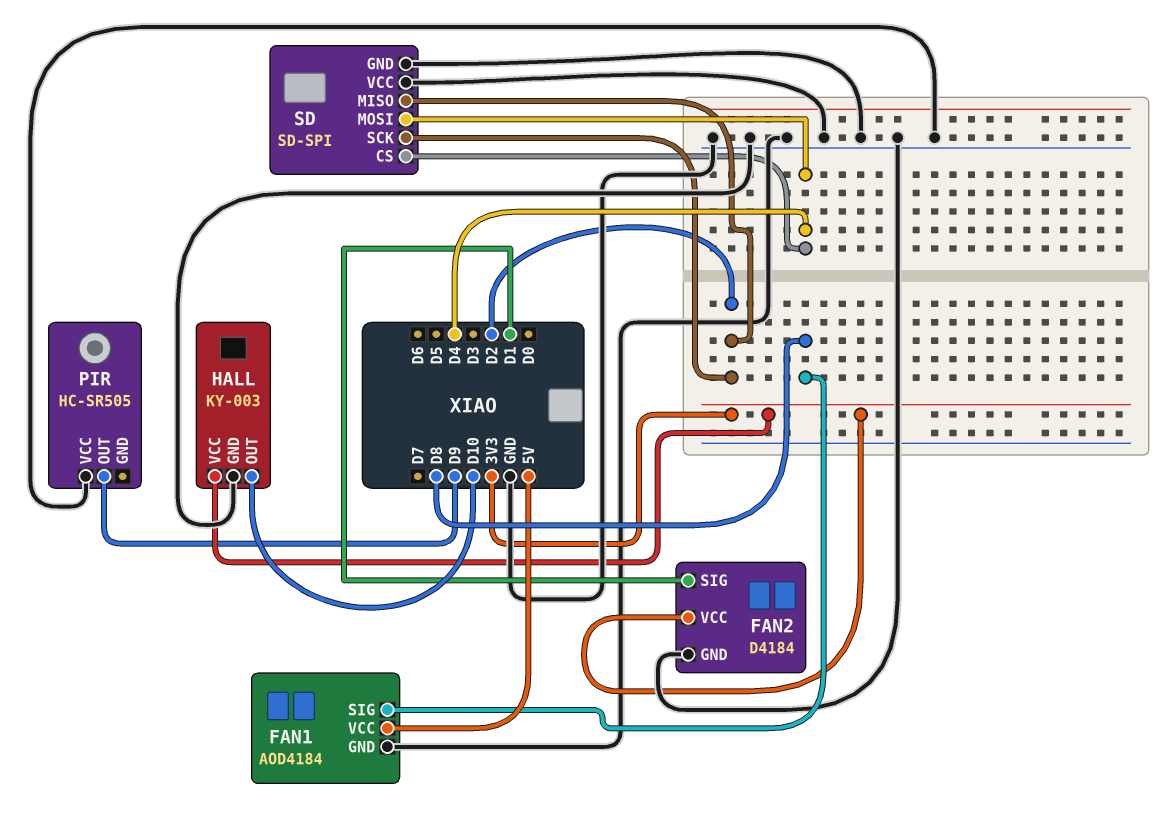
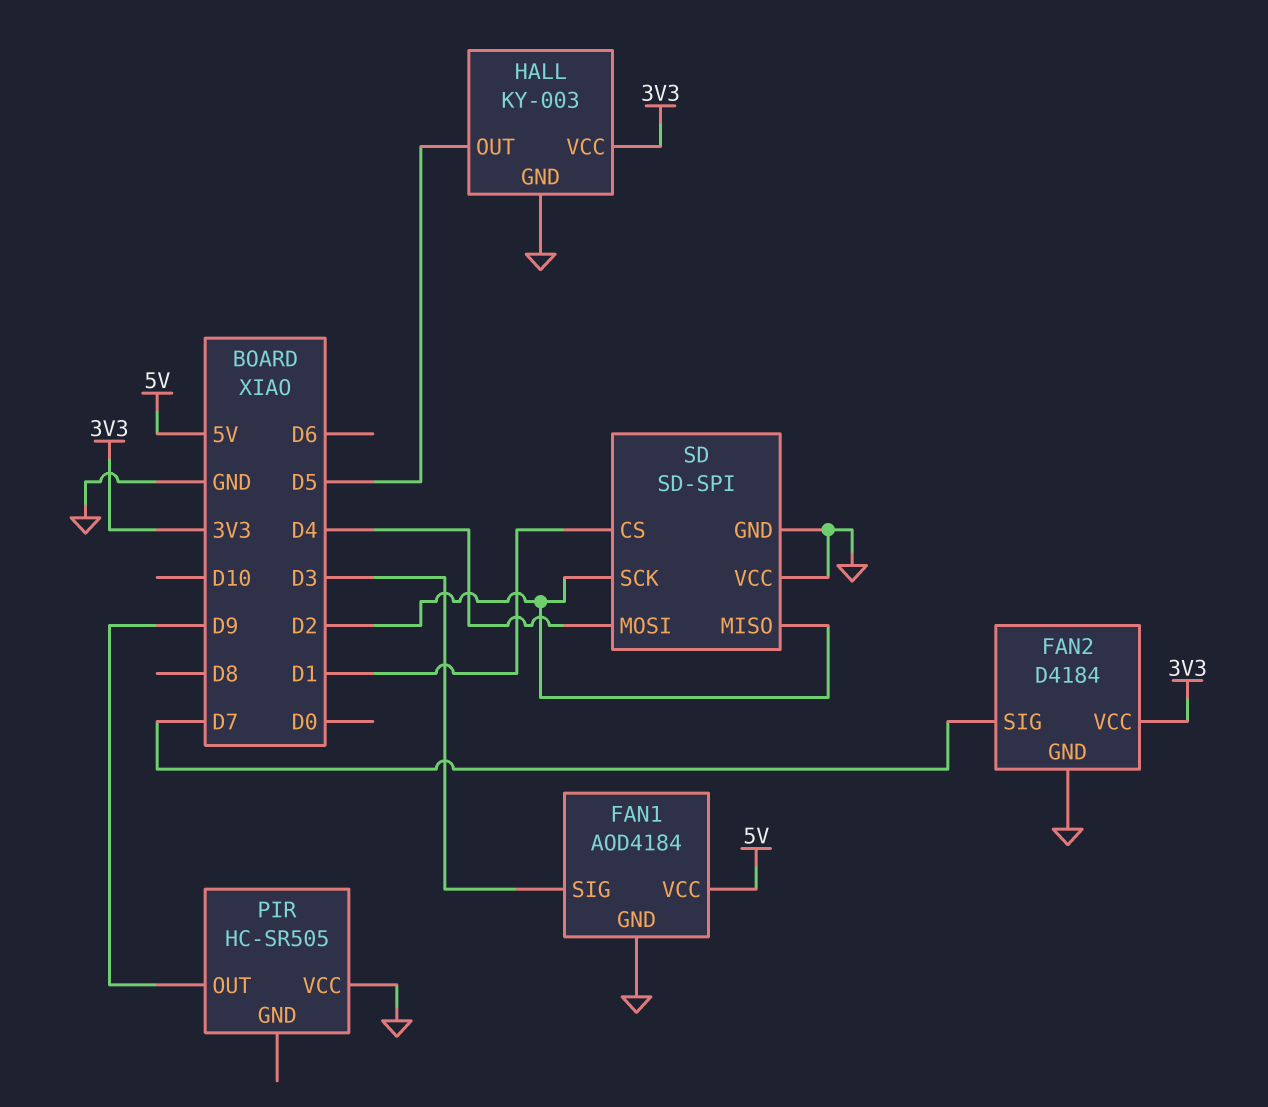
FAN1 pin SIG: D8 -> D3
FAN2 pin SIG: D1 -> D7
HALL pin OUT: D10 -> D5
SD pin CS: D4 -> D1

